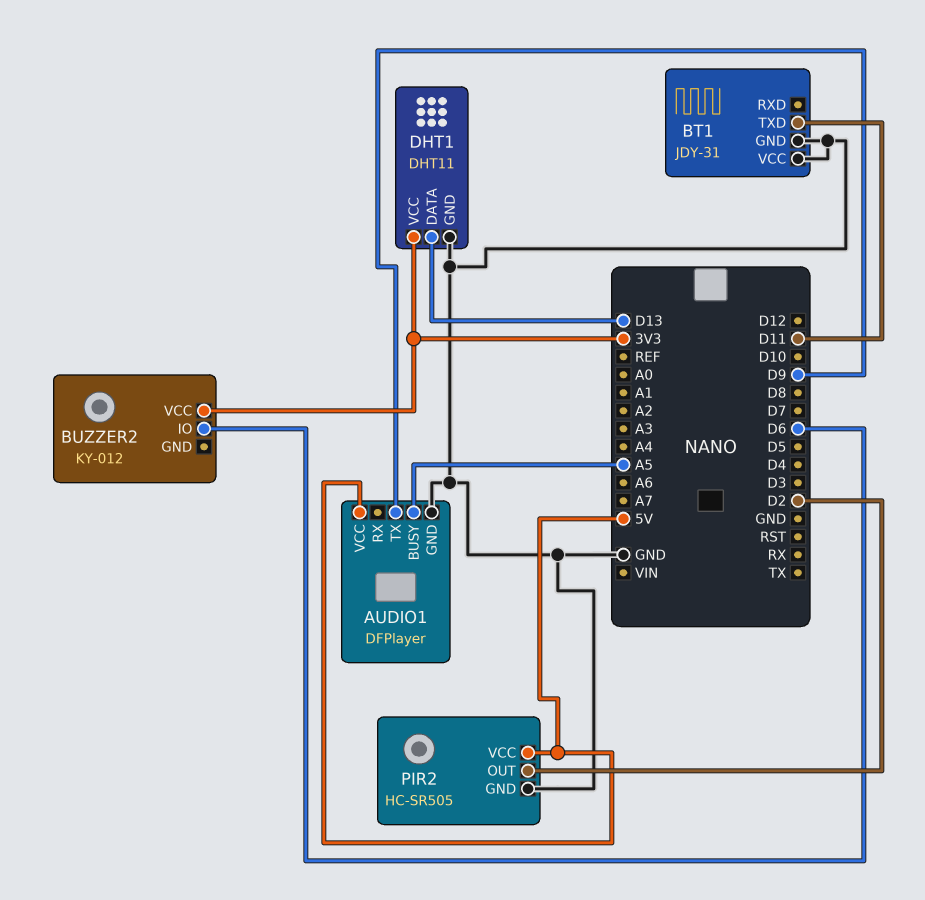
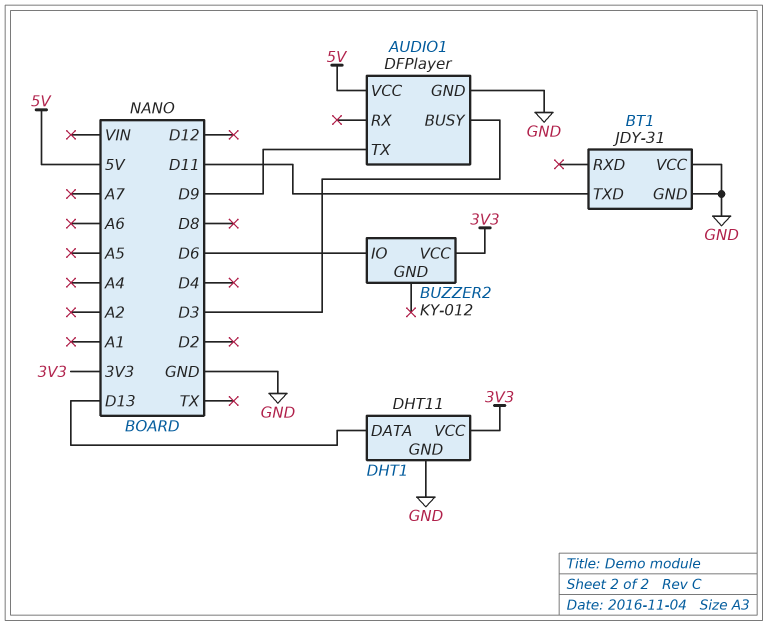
AUDIO1 pin BUSY: A5 -> D3
PIR2: HC-SR505 -> none
PIR2 pin GND: GND -> none
PIR2 pin OUT: D2 -> none
PIR2 pin VCC: 5V -> none

